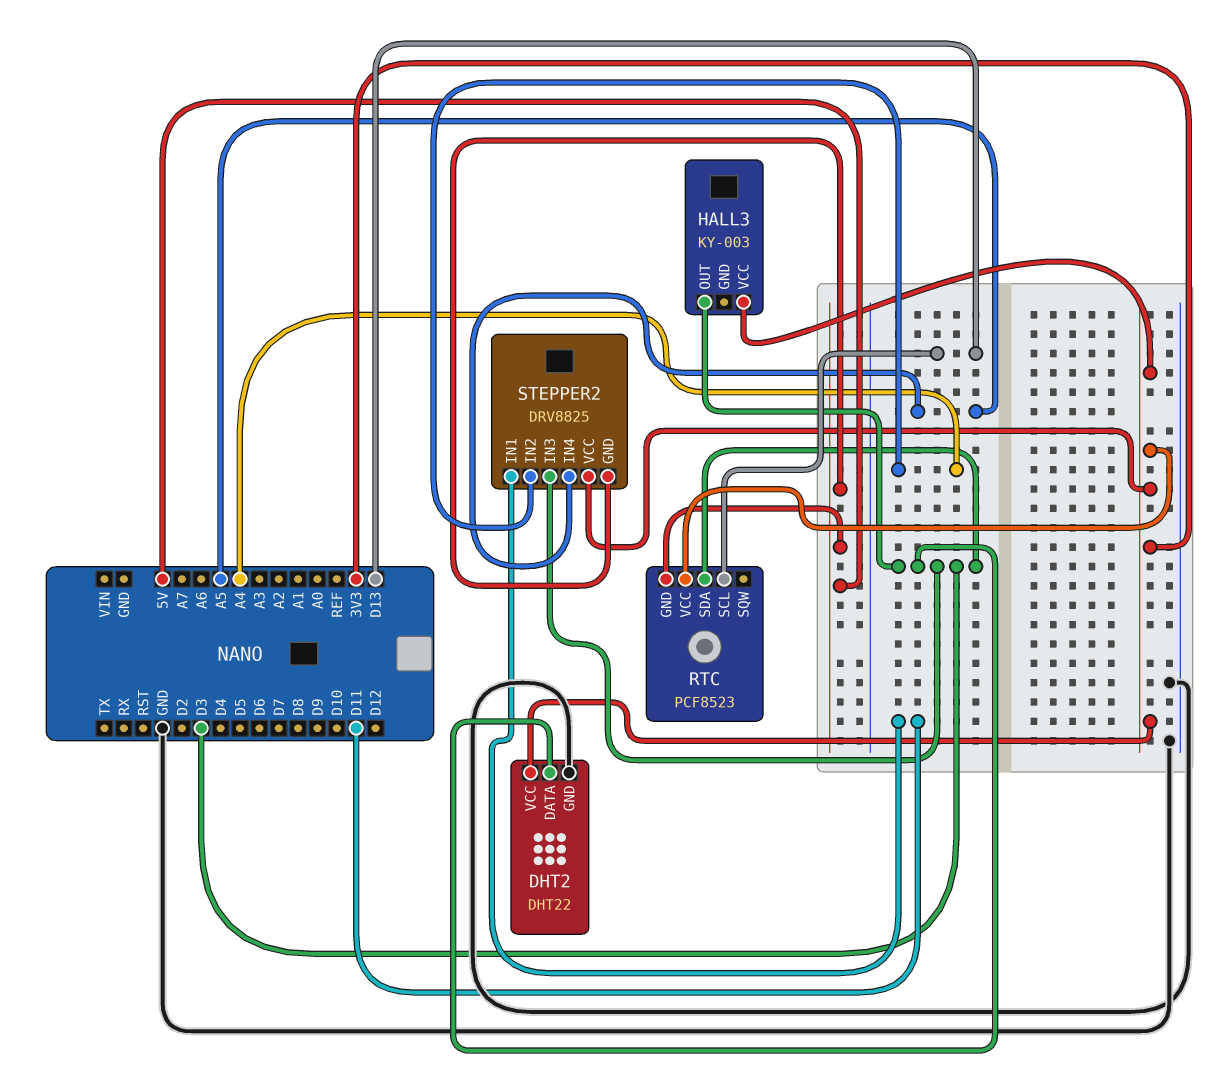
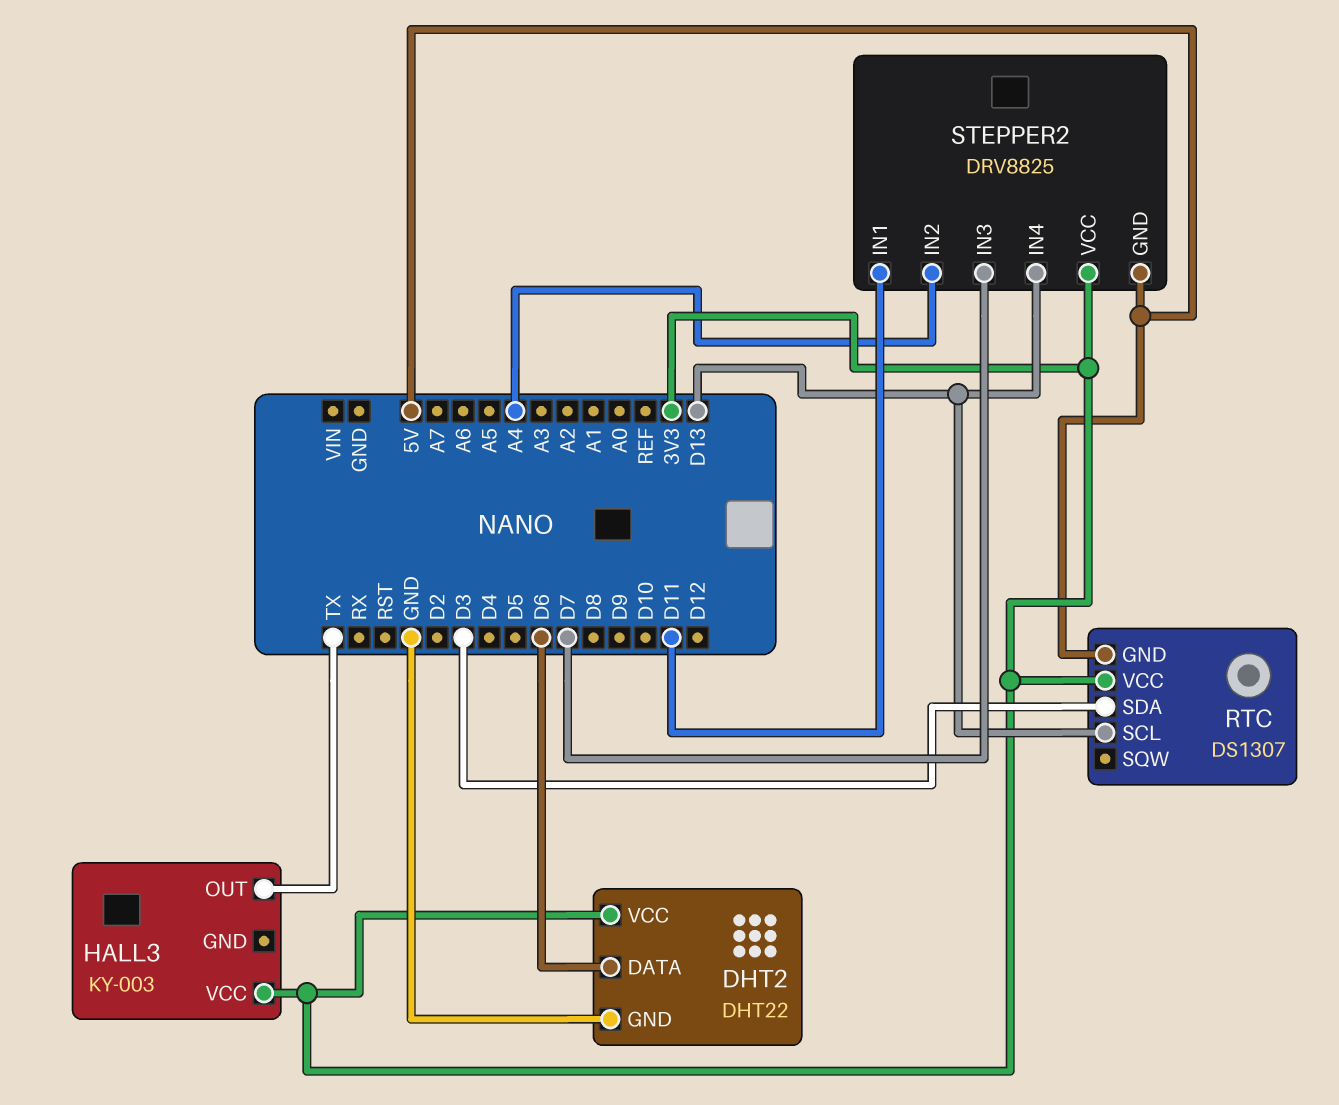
DHT2 pin DATA: D3 -> D6
HALL3 pin OUT: D3 -> TX
RTC: PCF8523 -> DS1307
STEPPER2 pin IN3: D3 -> D7
STEPPER2 pin IN4: A5 -> D13

